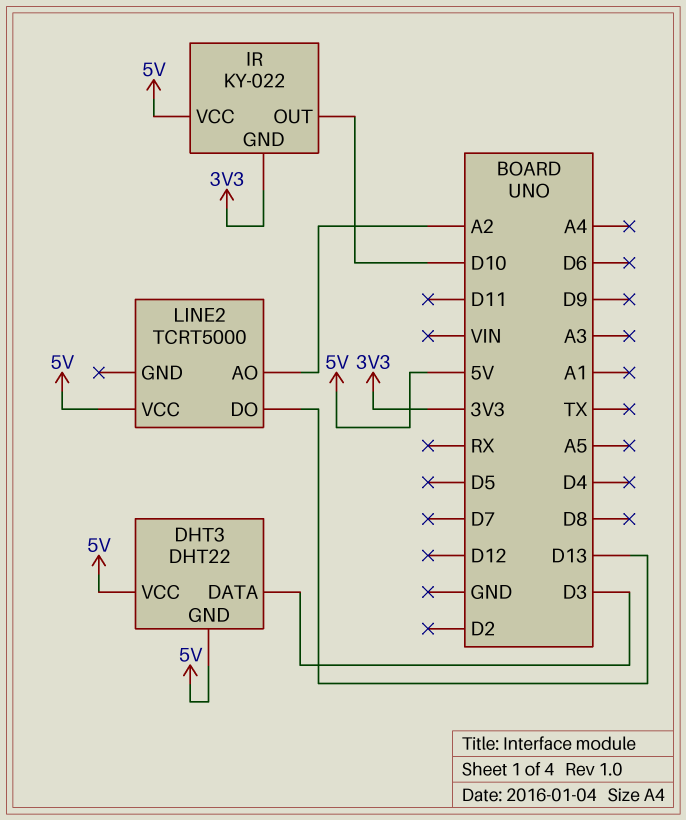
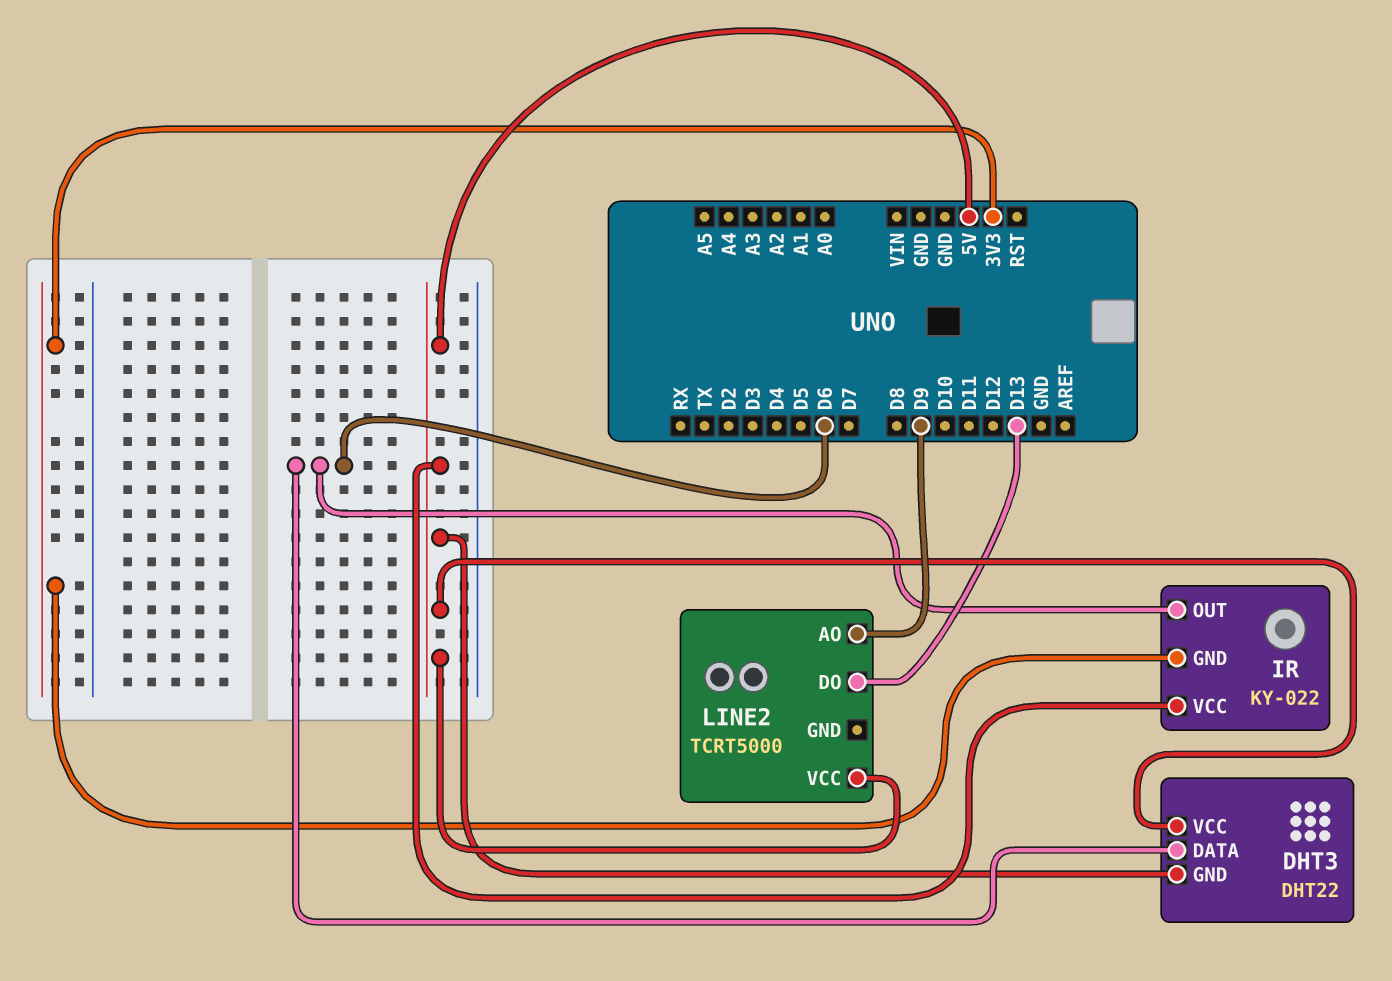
DHT3 pin DATA: D3 -> D6
IR pin OUT: D10 -> D6
LINE2 pin AO: A2 -> D9

